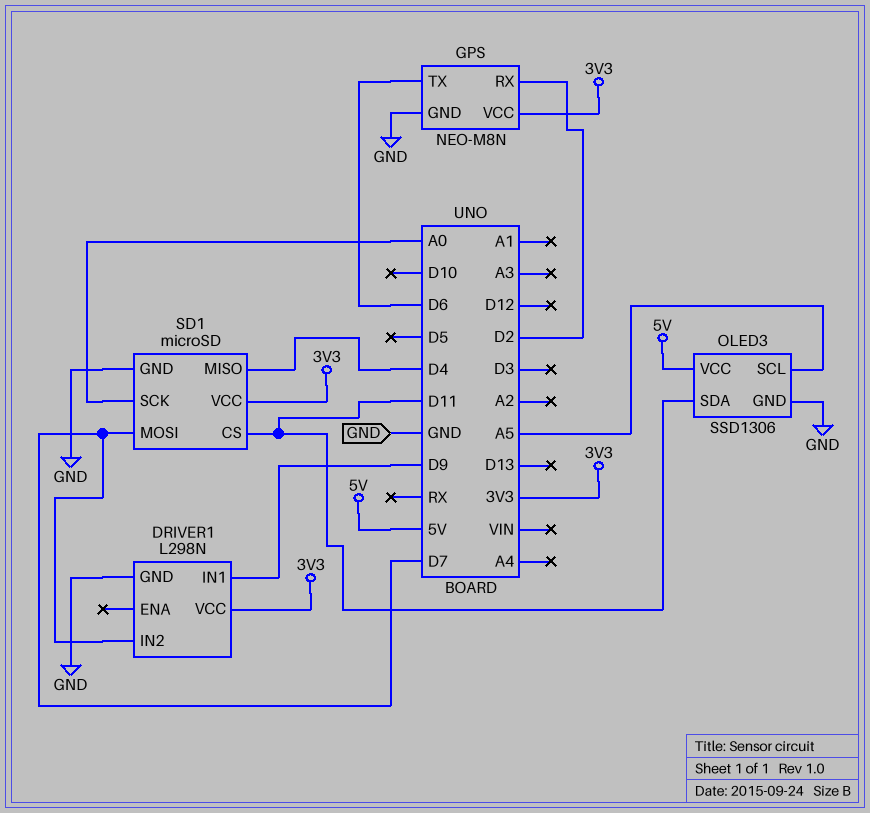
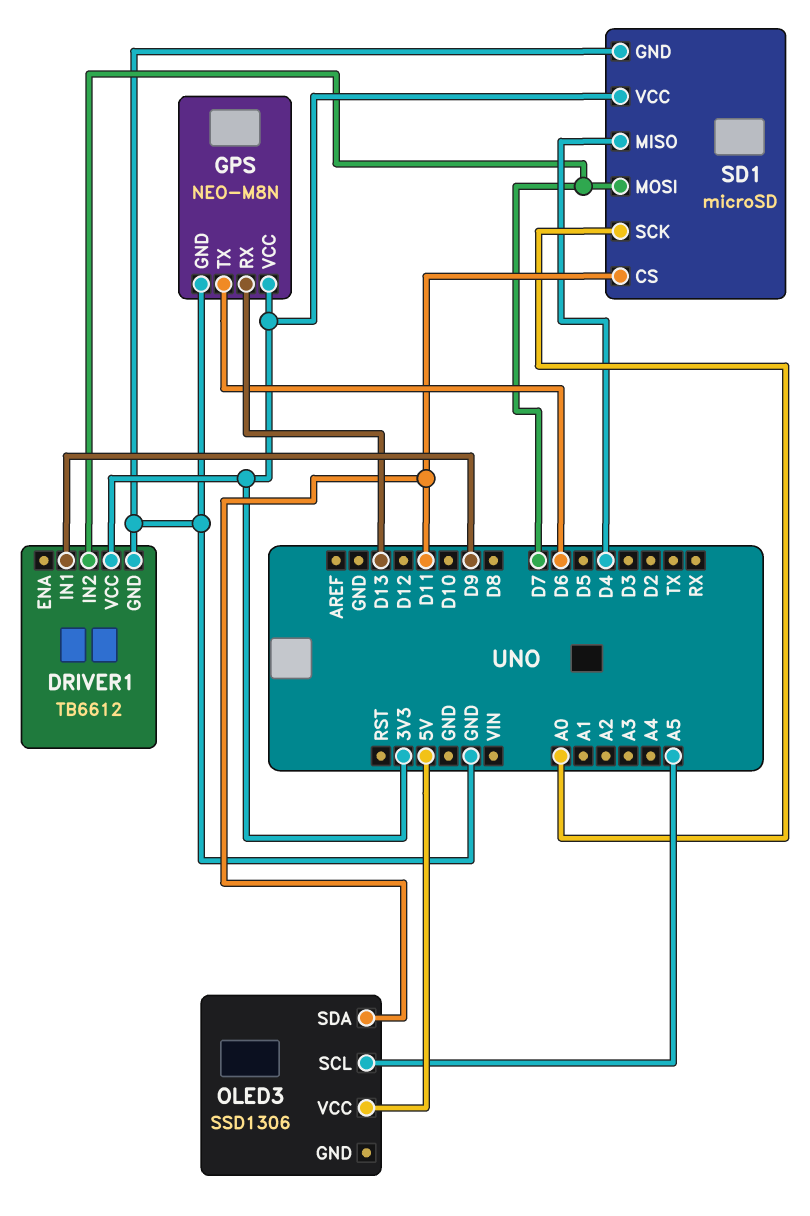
DRIVER1: L298N -> TB6612
GPS pin RX: D2 -> D13
OLED3 pin GND: GND -> none

